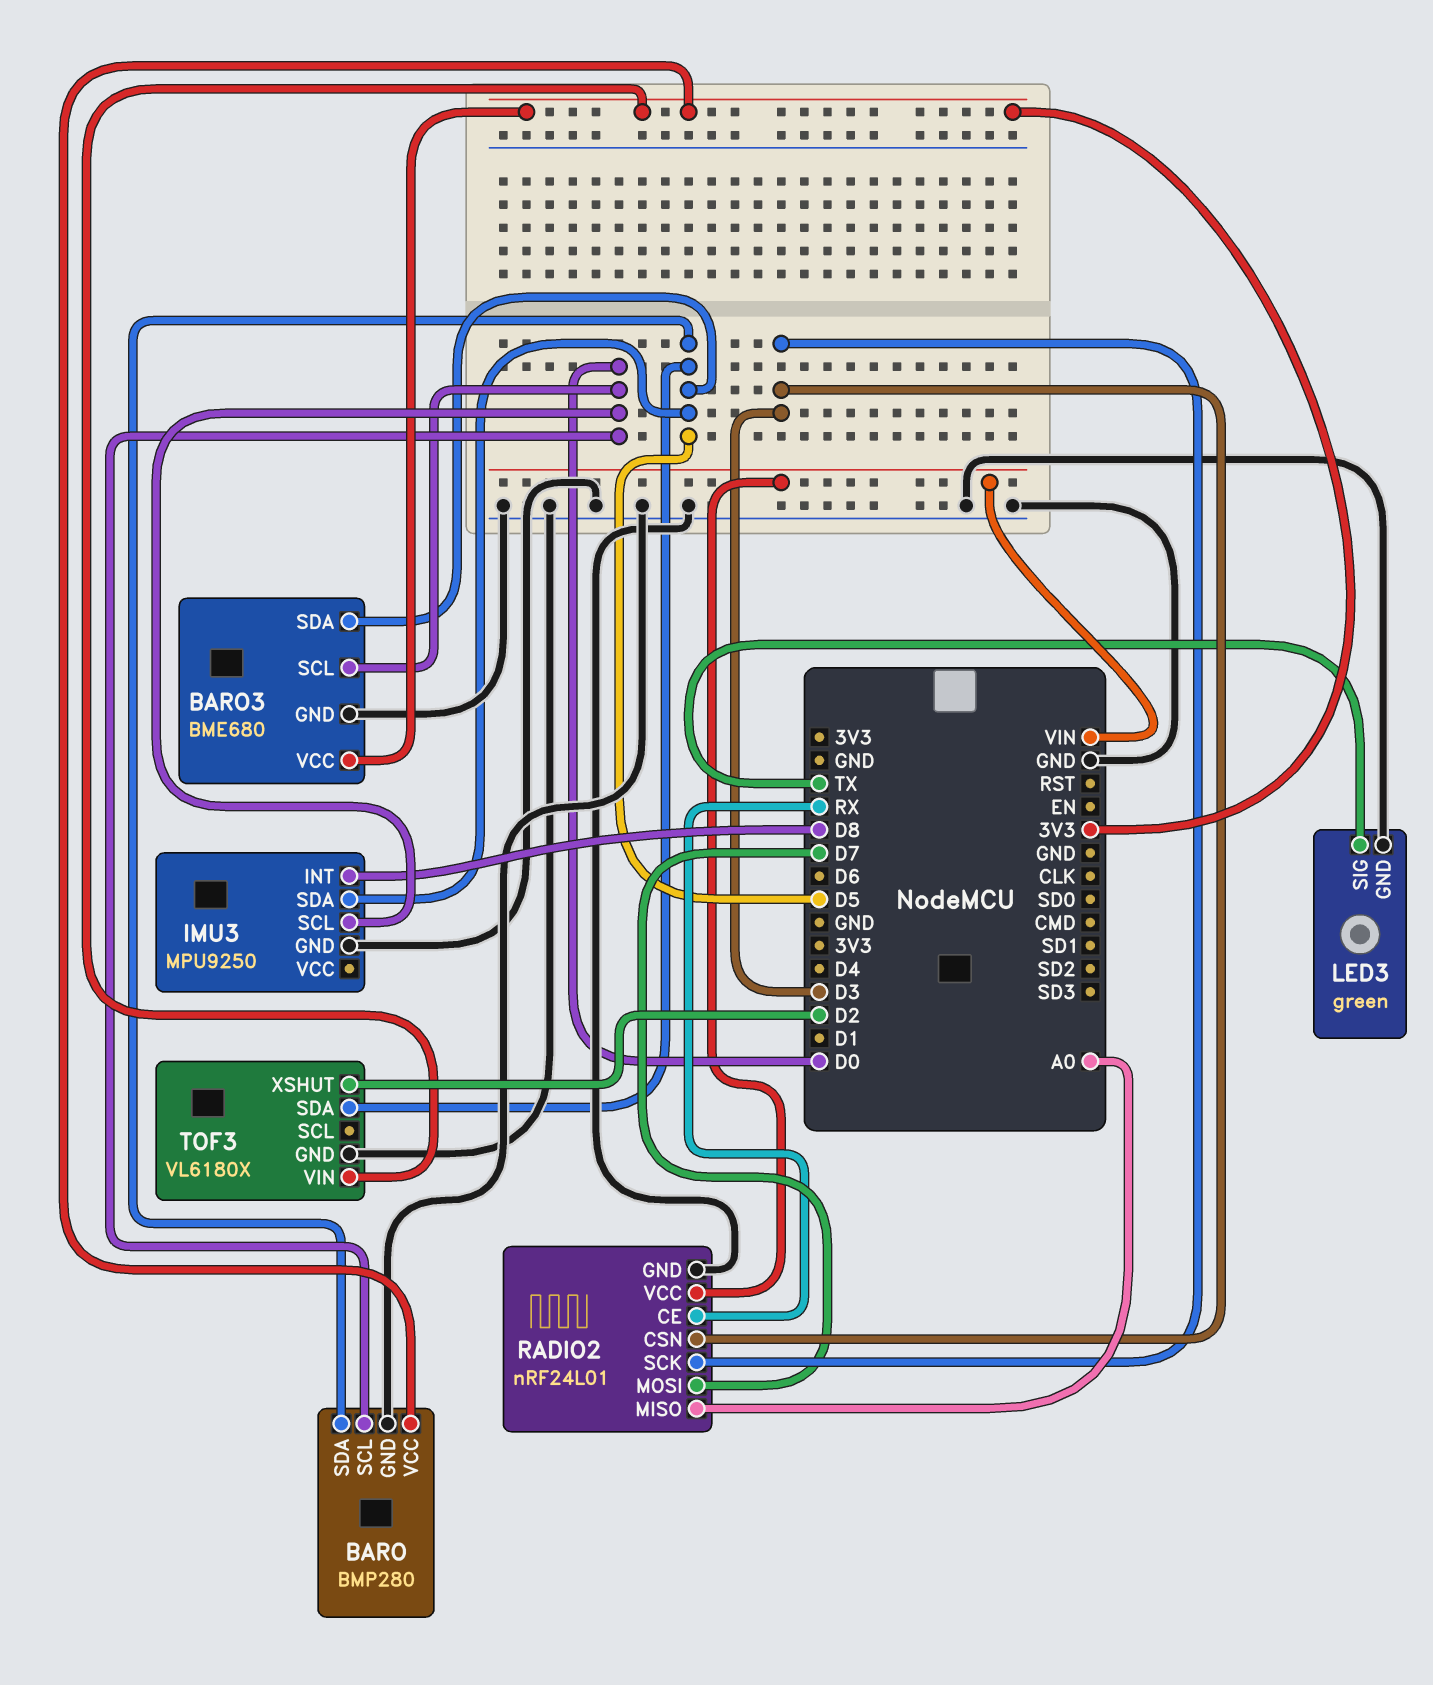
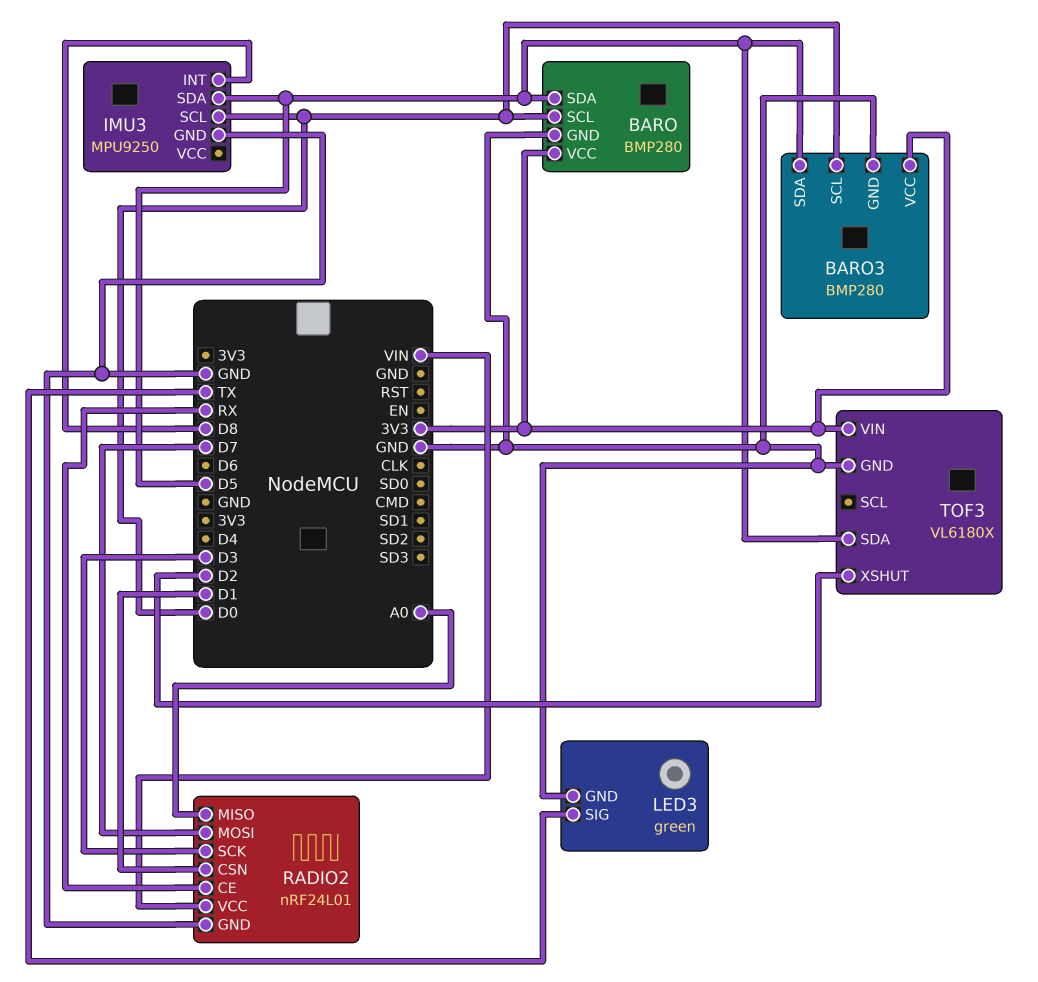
BARO3: BME680 -> BMP280
RADIO2 pin CSN: D3 -> D1

